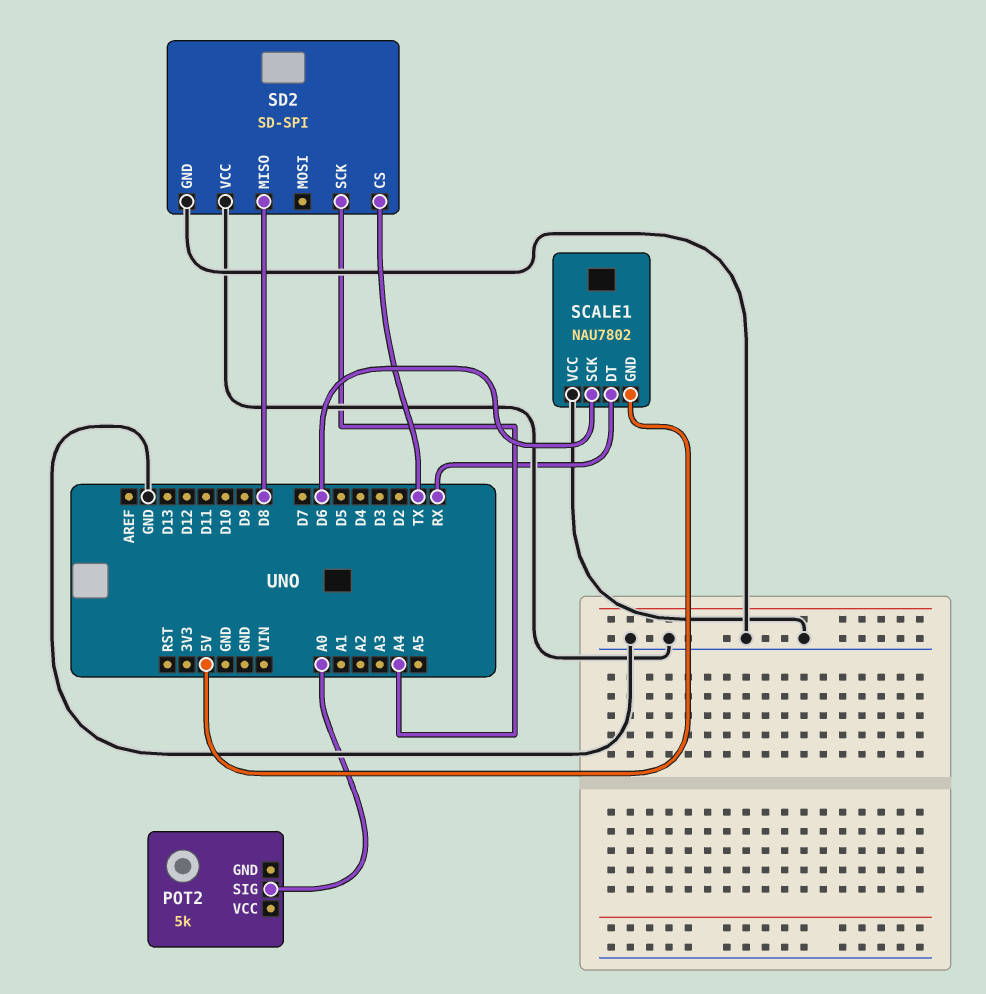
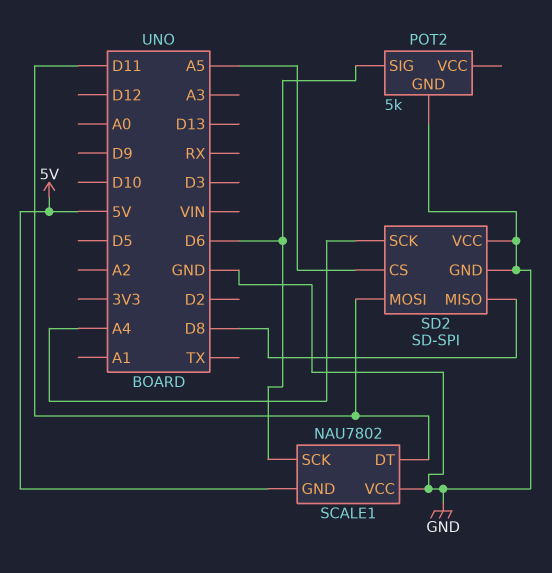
POT2 pin GND: none -> GND
POT2 pin SIG: A0 -> D6
SCALE1 pin DT: RX -> D11
SD2 pin CS: TX -> A5
SD2 pin MOSI: none -> D11

